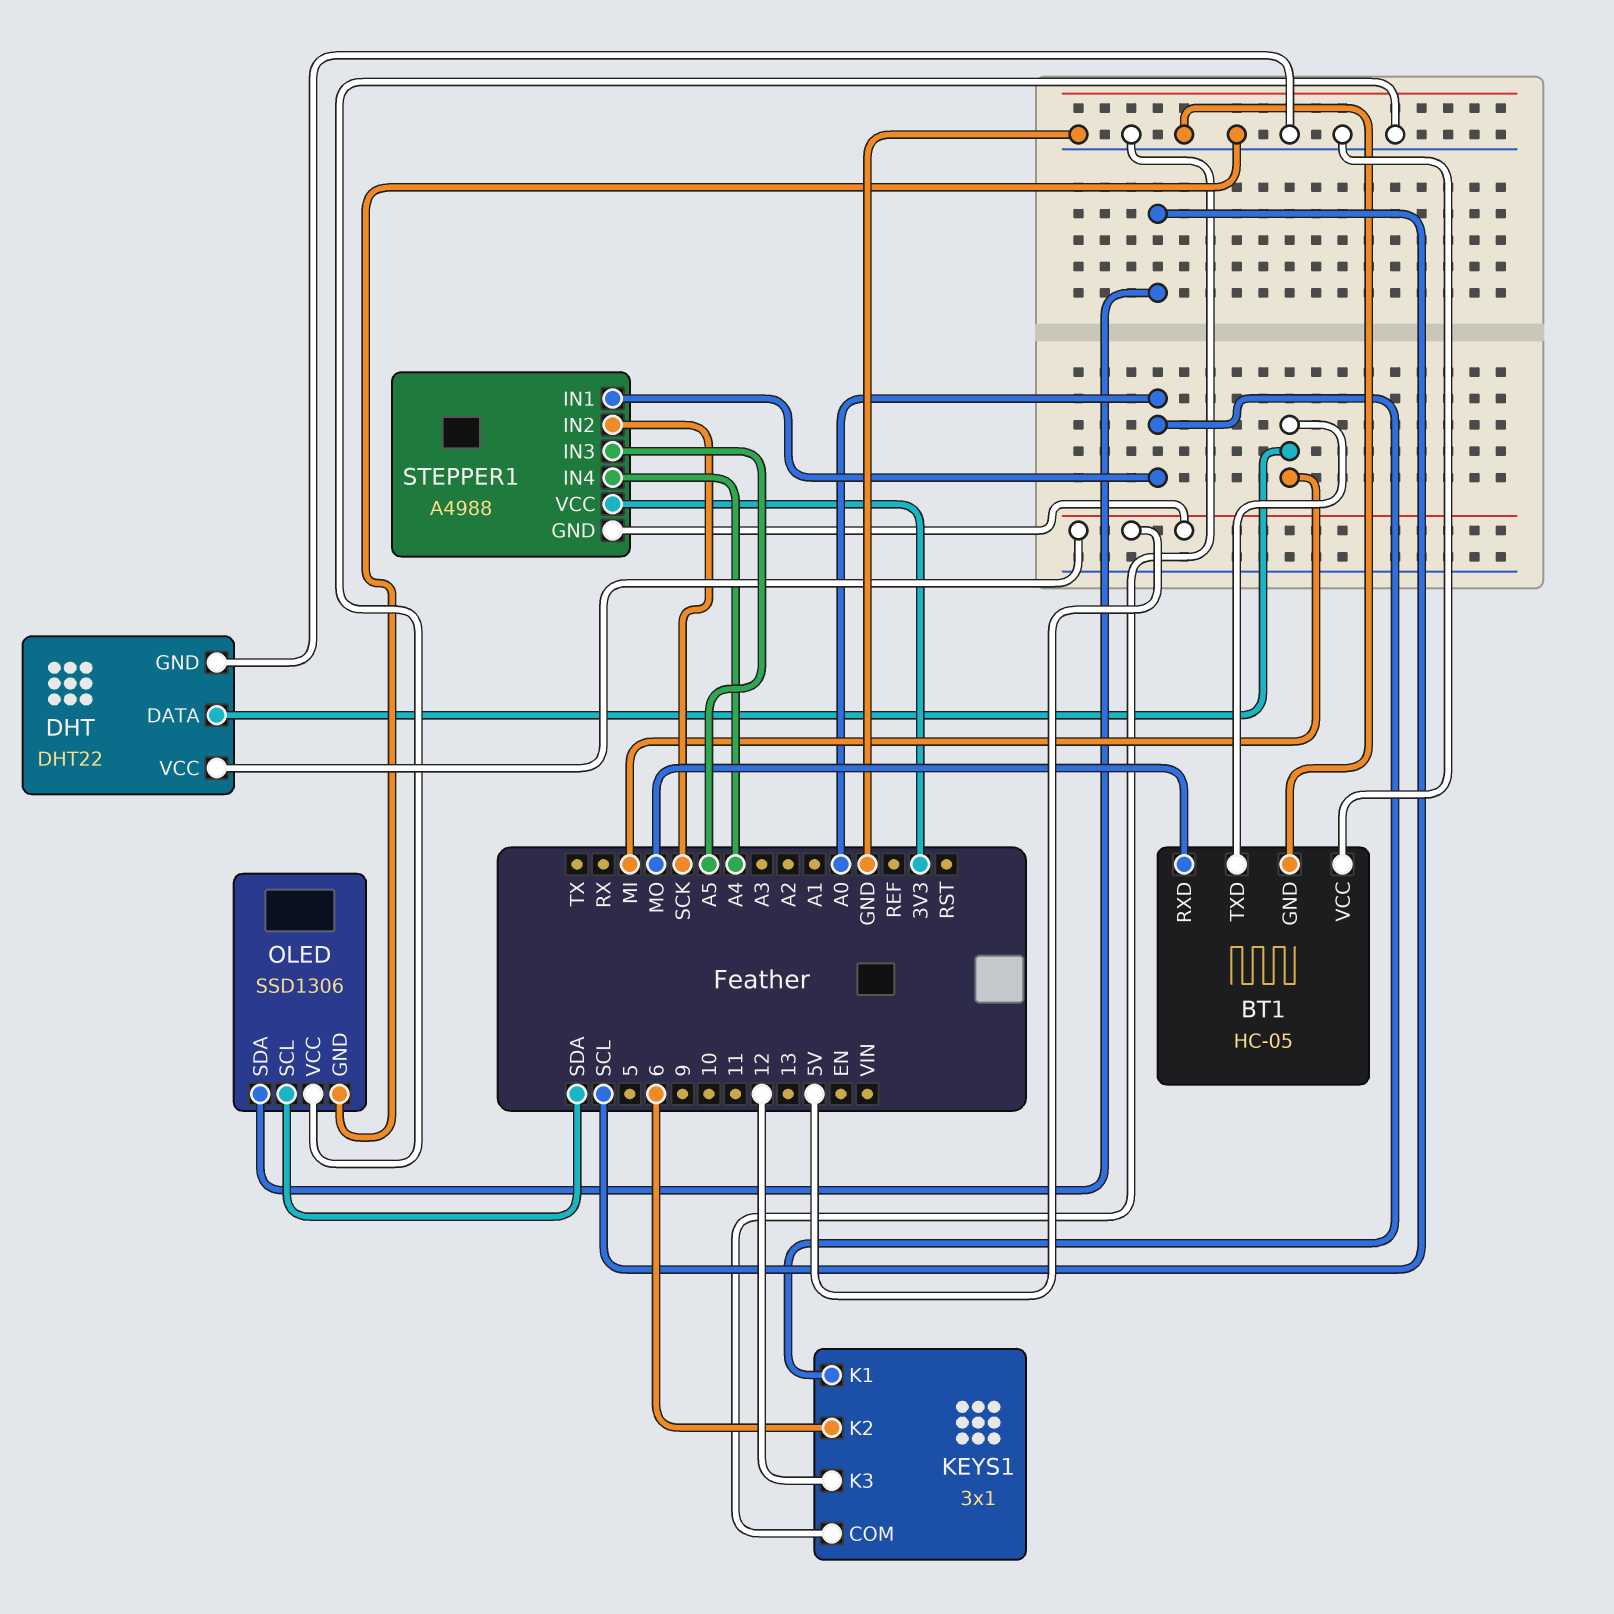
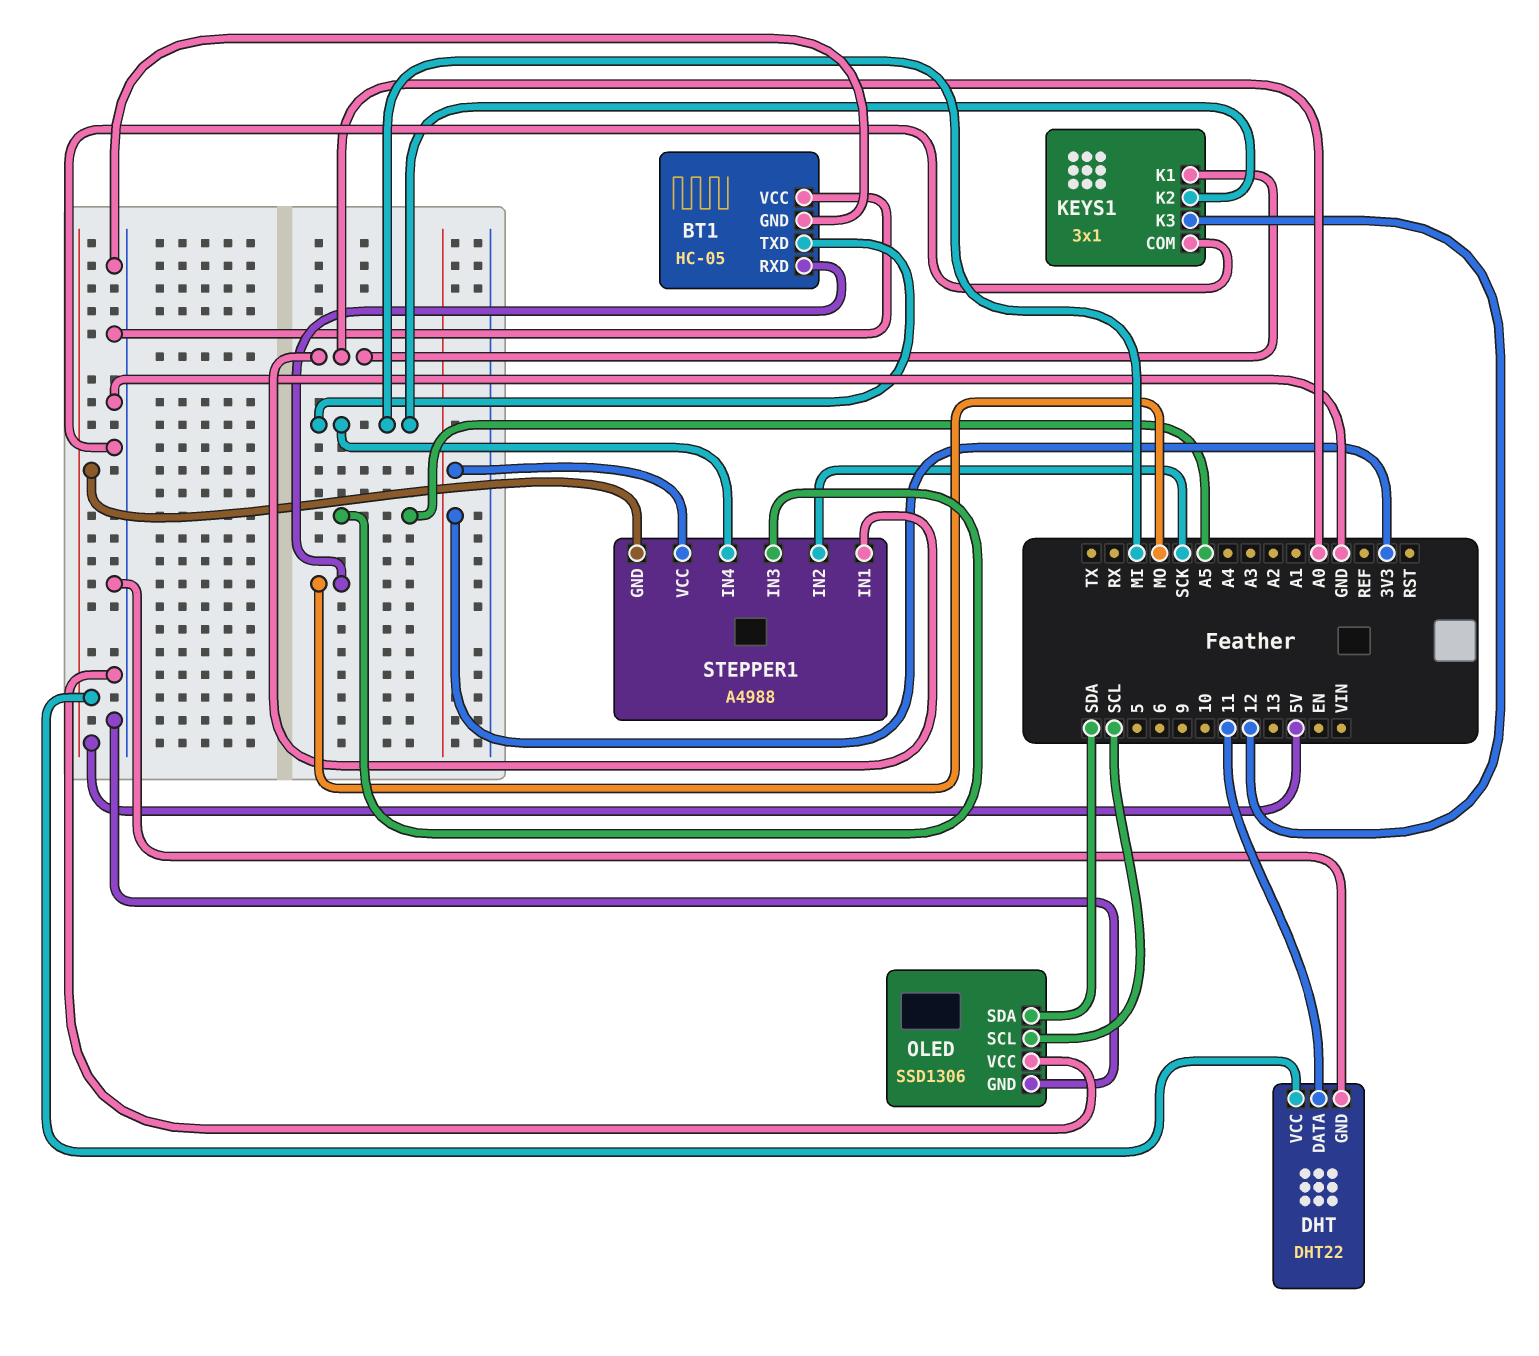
DHT pin DATA: MI -> 11
KEYS1 pin K2: 6 -> MI
OLED pin SCL: SDA -> SCL
OLED pin SDA: SCL -> SDA
STEPPER1 pin IN4: A4 -> MI

